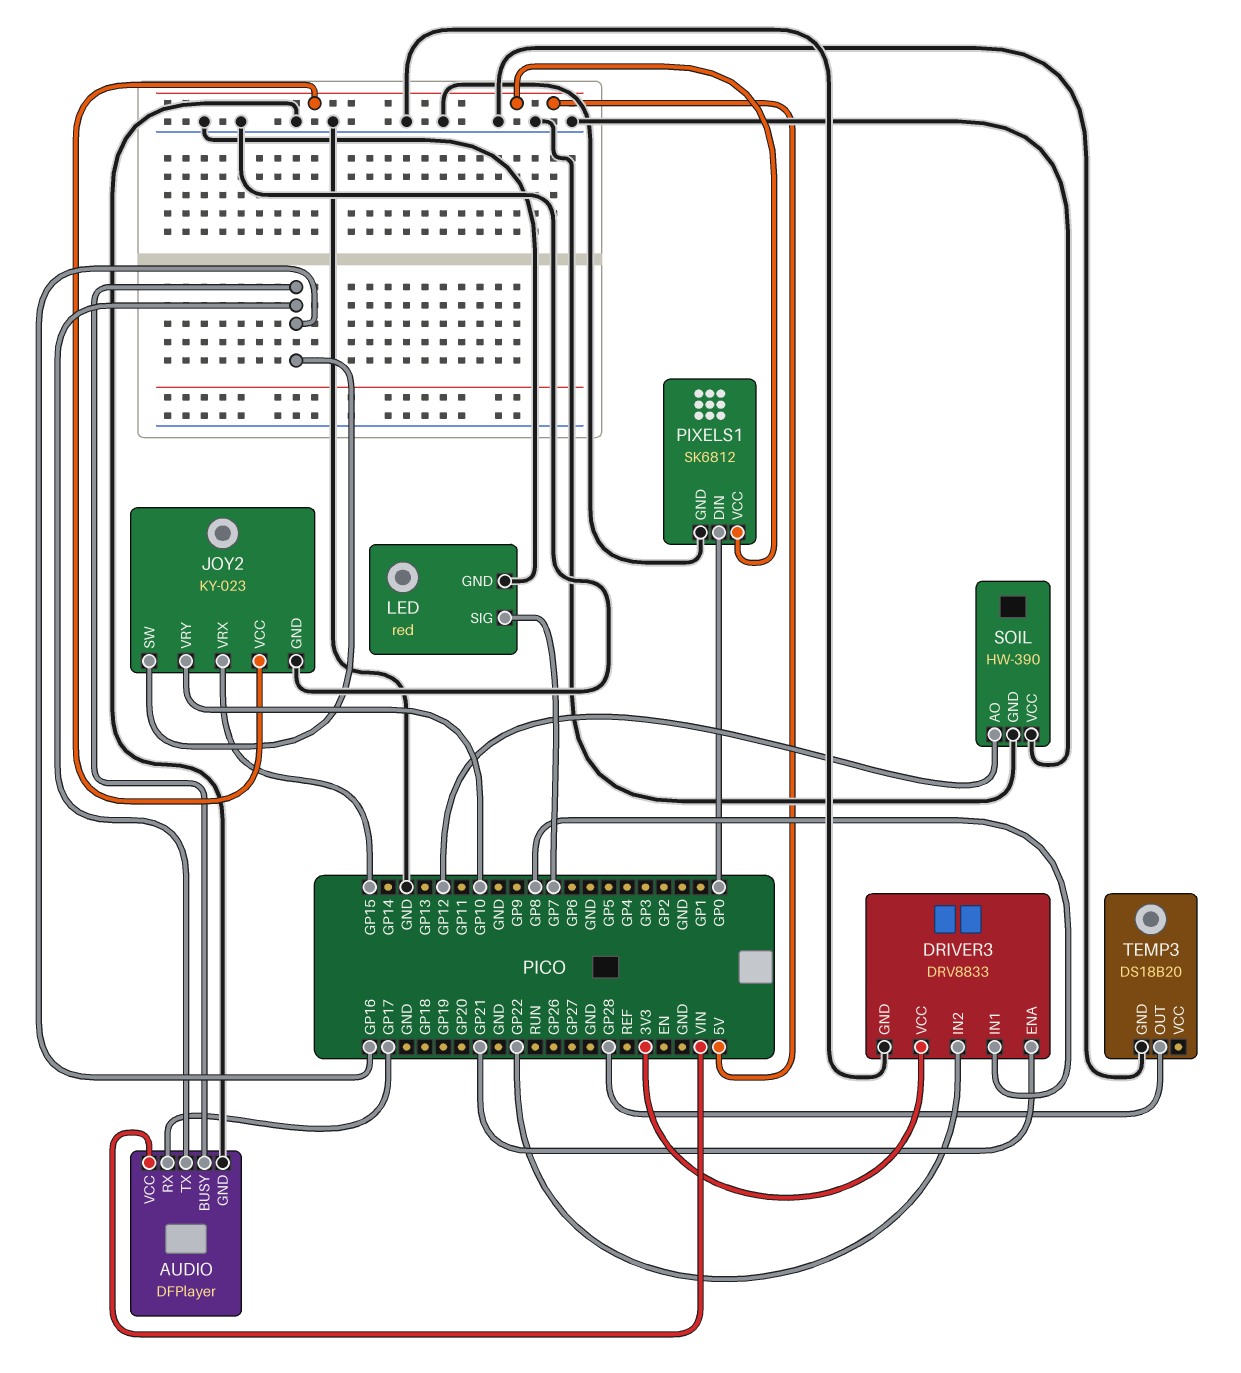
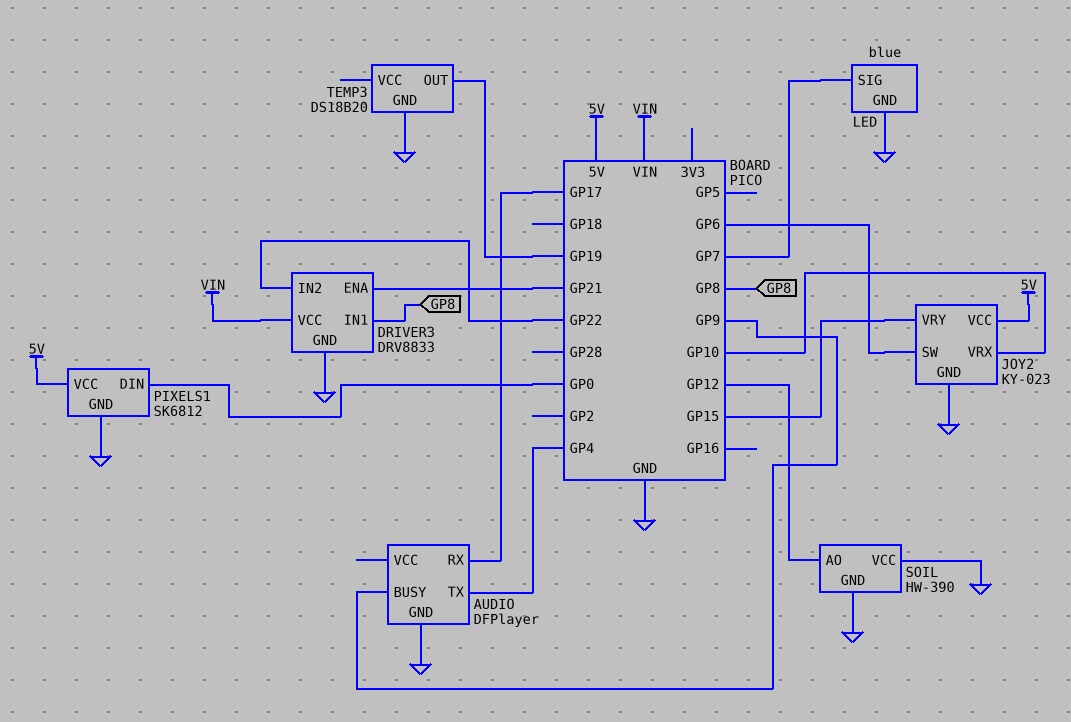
AUDIO pin BUSY: GP16 -> GP9
AUDIO pin TX: GP16 -> GP4
AUDIO pin VCC: VIN -> none
DRIVER3 pin VCC: 3V3 -> VIN
JOY2 pin SW: GP16 -> GP6
JOY2 pin VRX: GP15 -> GP10
JOY2 pin VRY: GP10 -> GP15
LED: red -> blue
TEMP3 pin OUT: GP28 -> GP19

